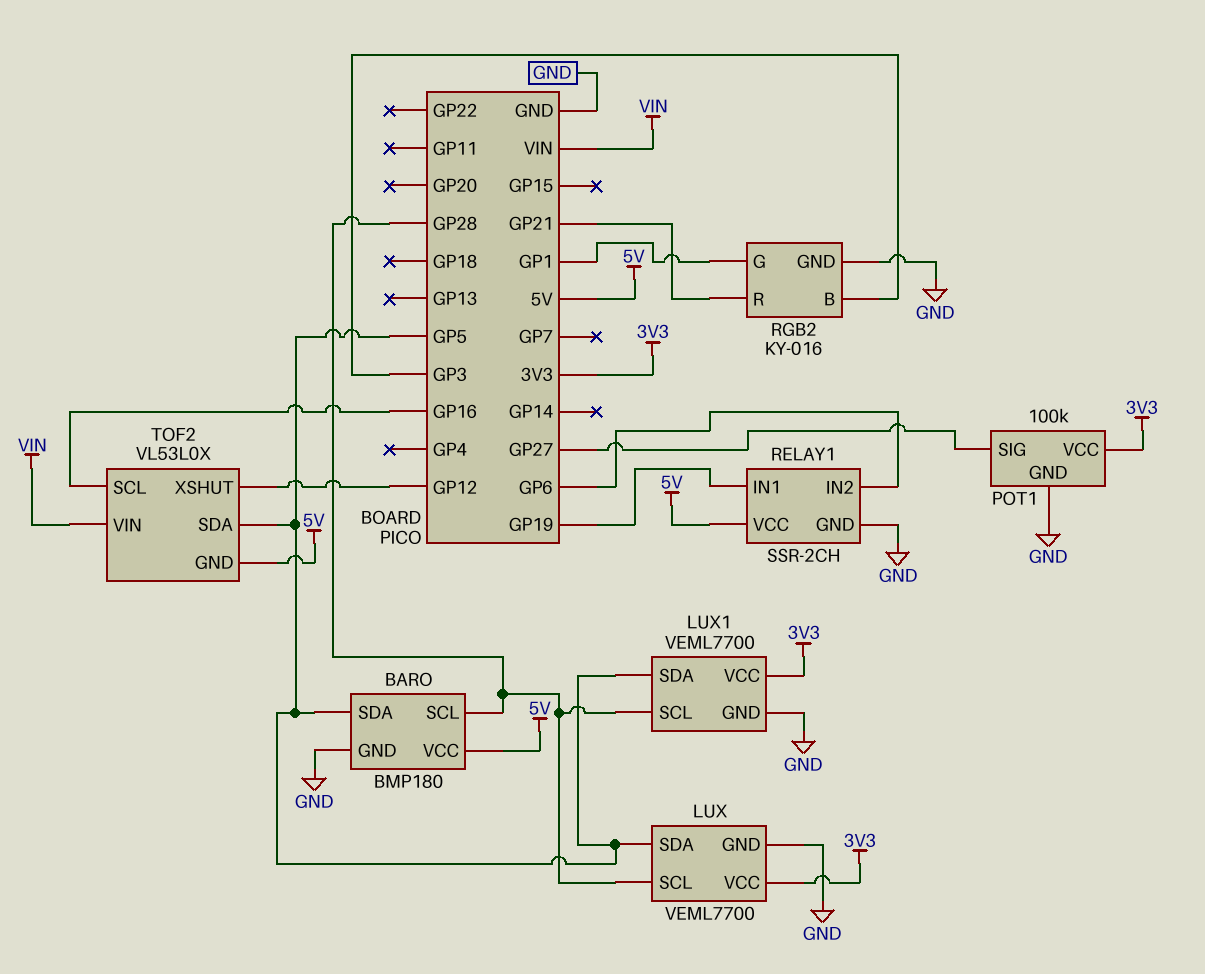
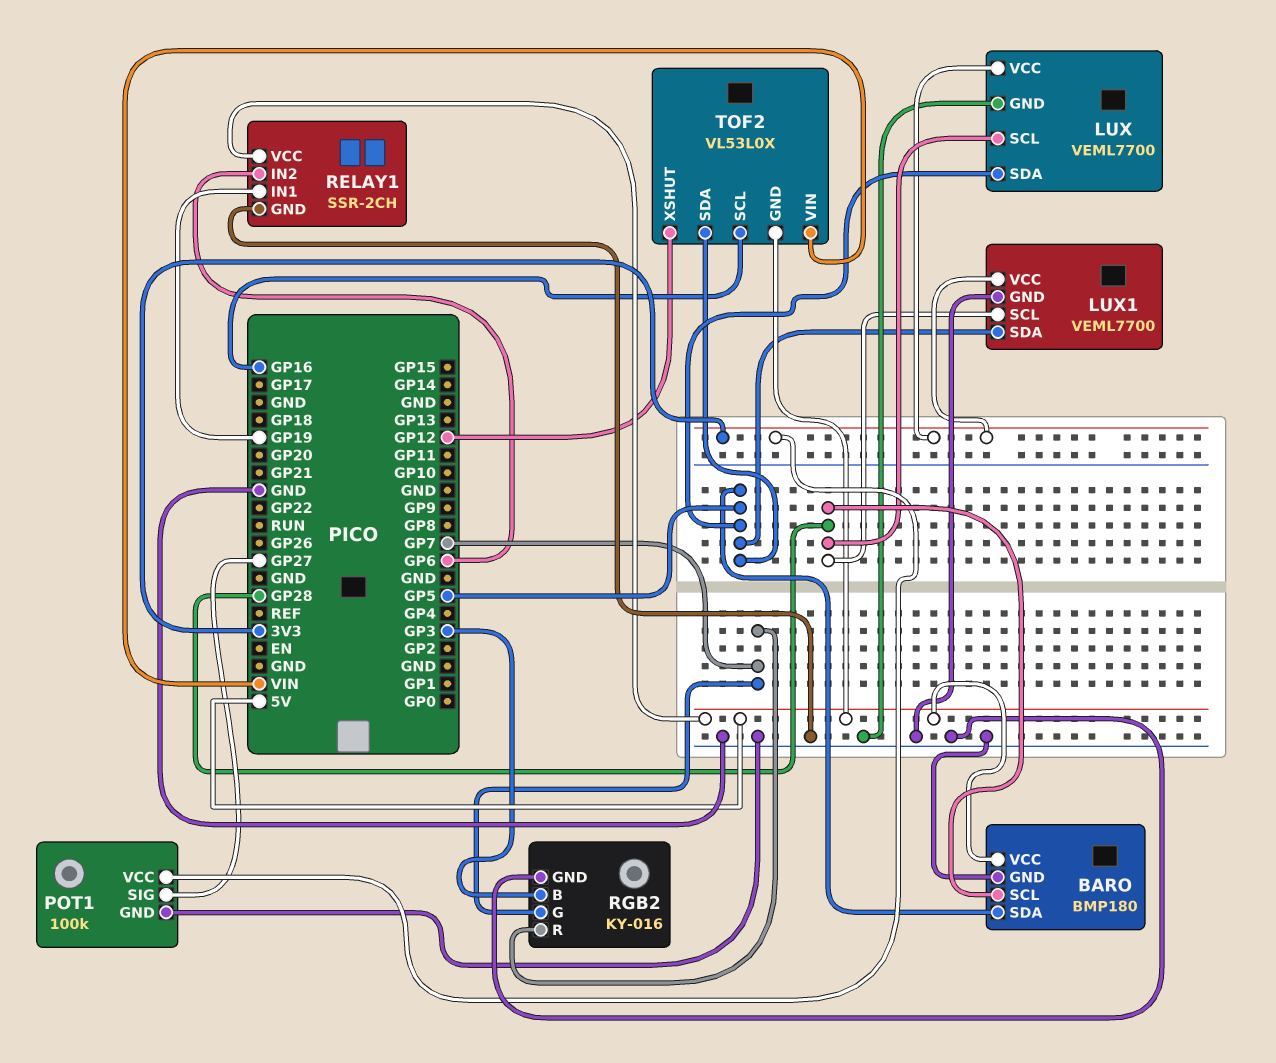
RGB2 pin G: GP1 -> GP7
RGB2 pin R: GP21 -> GP7

